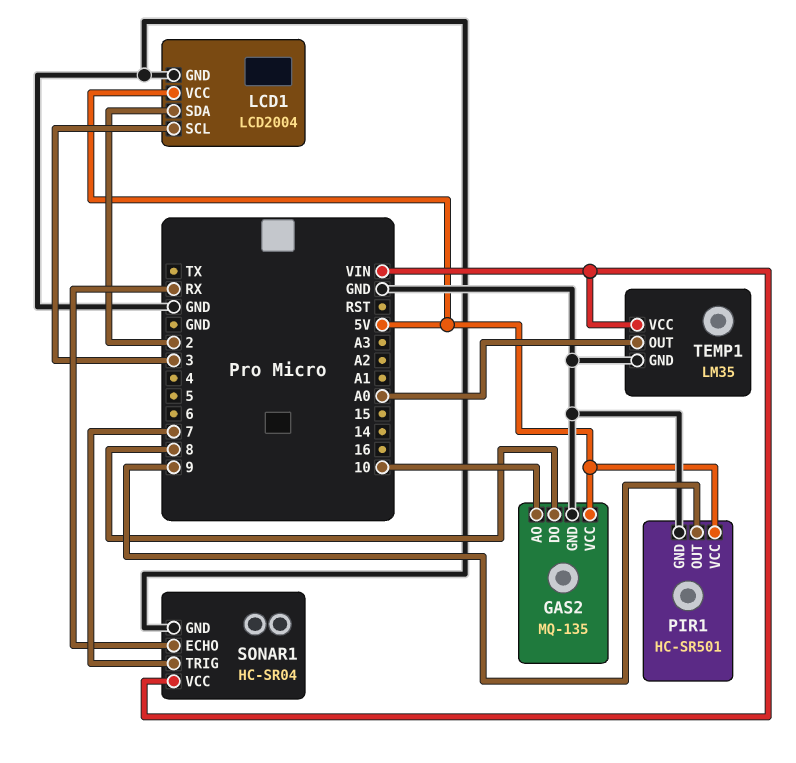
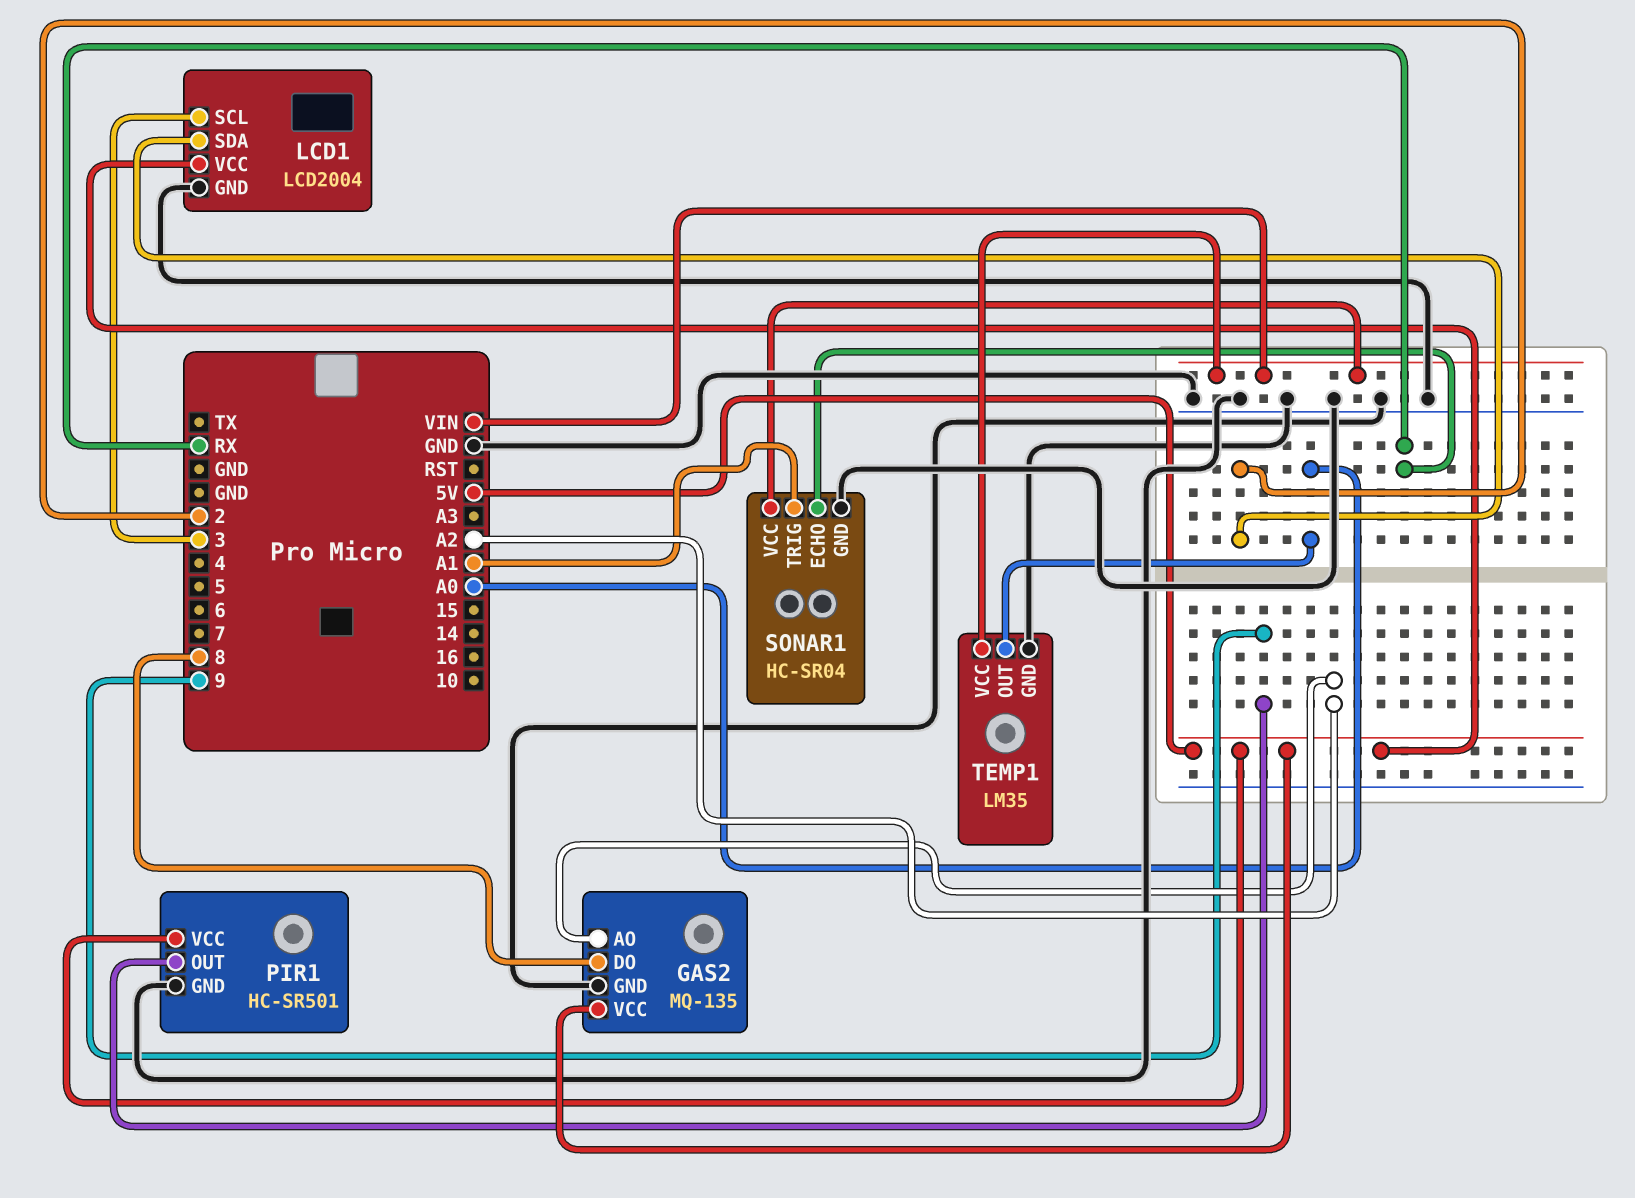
GAS2 pin AO: 10 -> A2
SONAR1 pin TRIG: 7 -> A1

